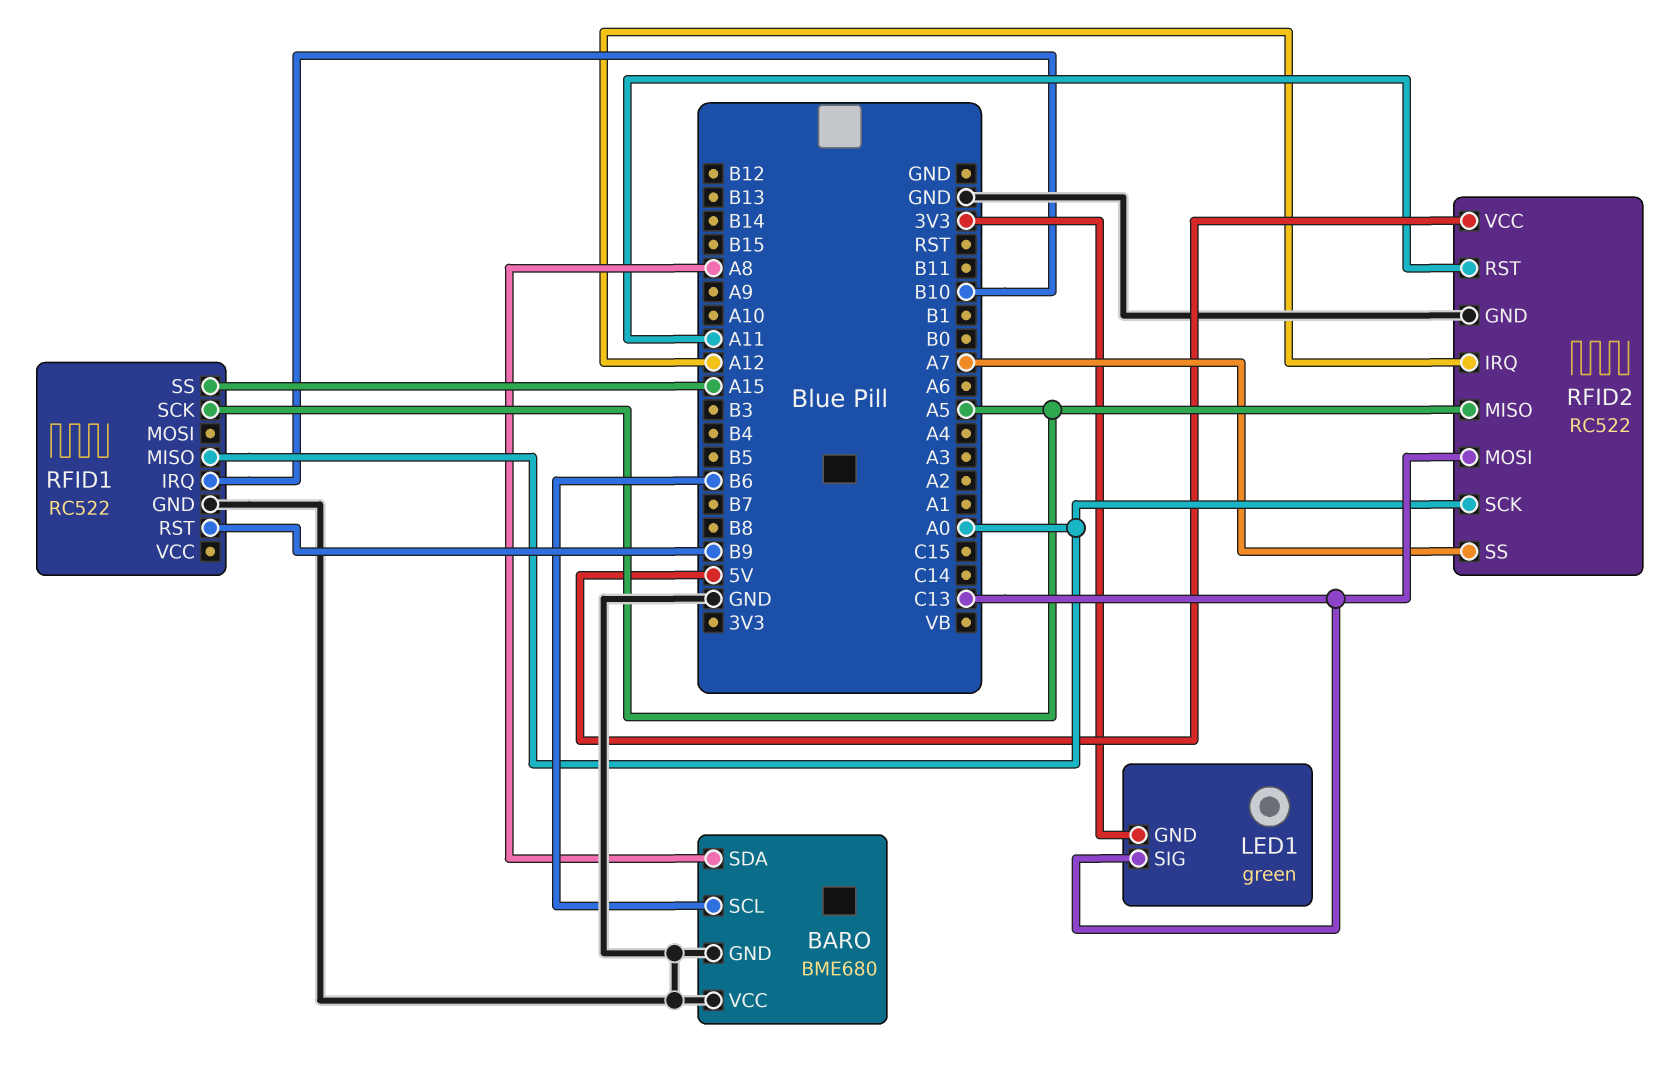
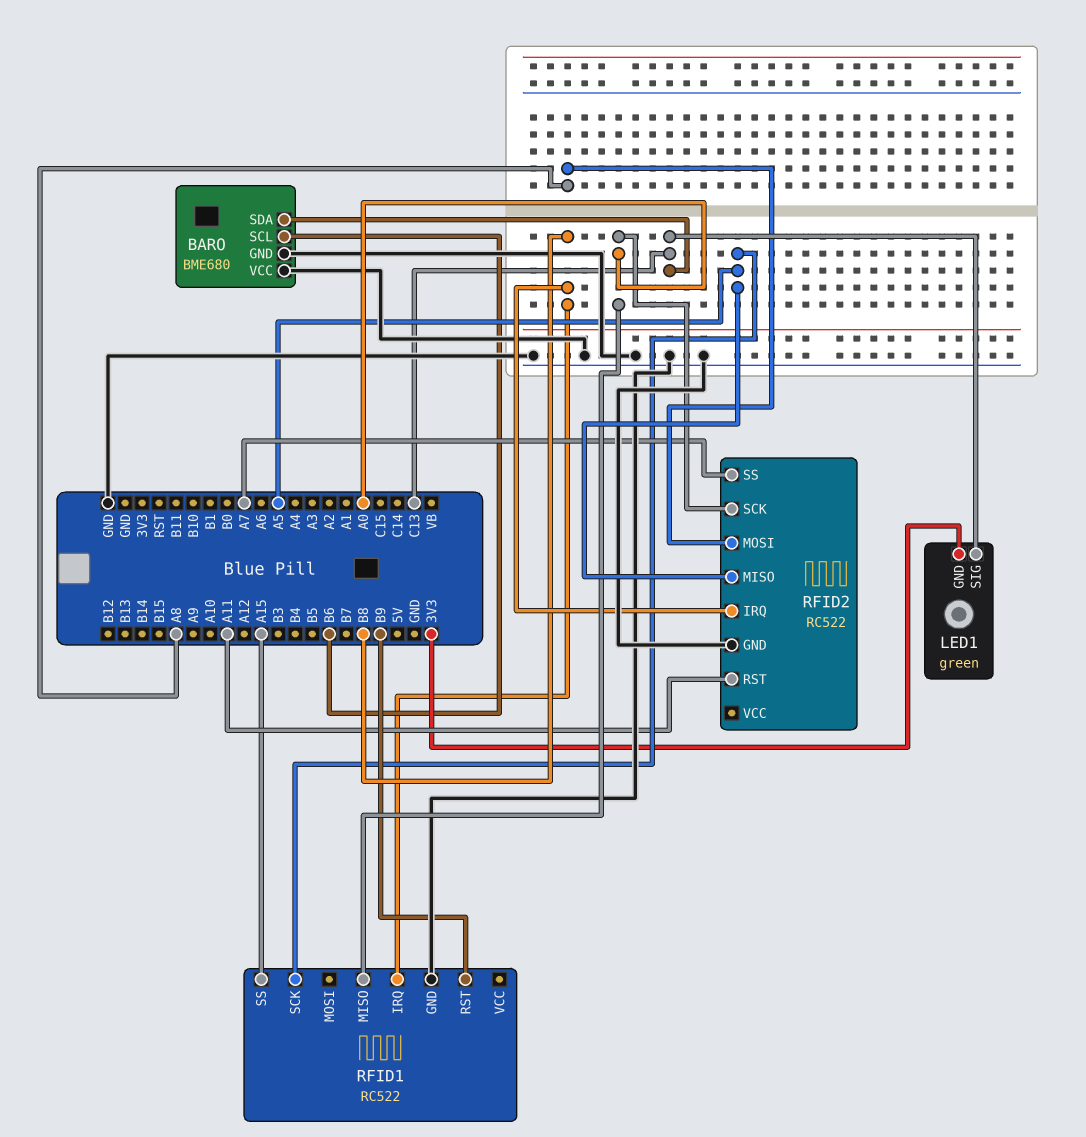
BARO pin SDA: A8 -> C13
RFID1 pin IRQ: B10 -> B8
RFID2 pin IRQ: A12 -> B8
RFID2 pin MOSI: C13 -> A8
RFID2 pin VCC: 5V -> none

